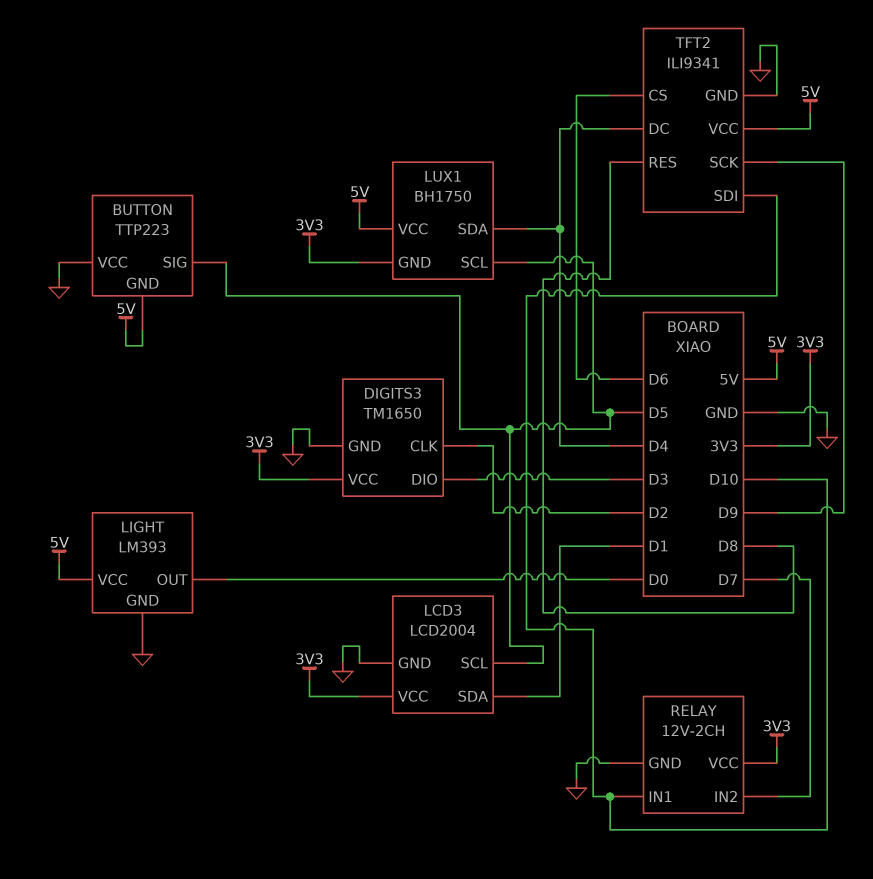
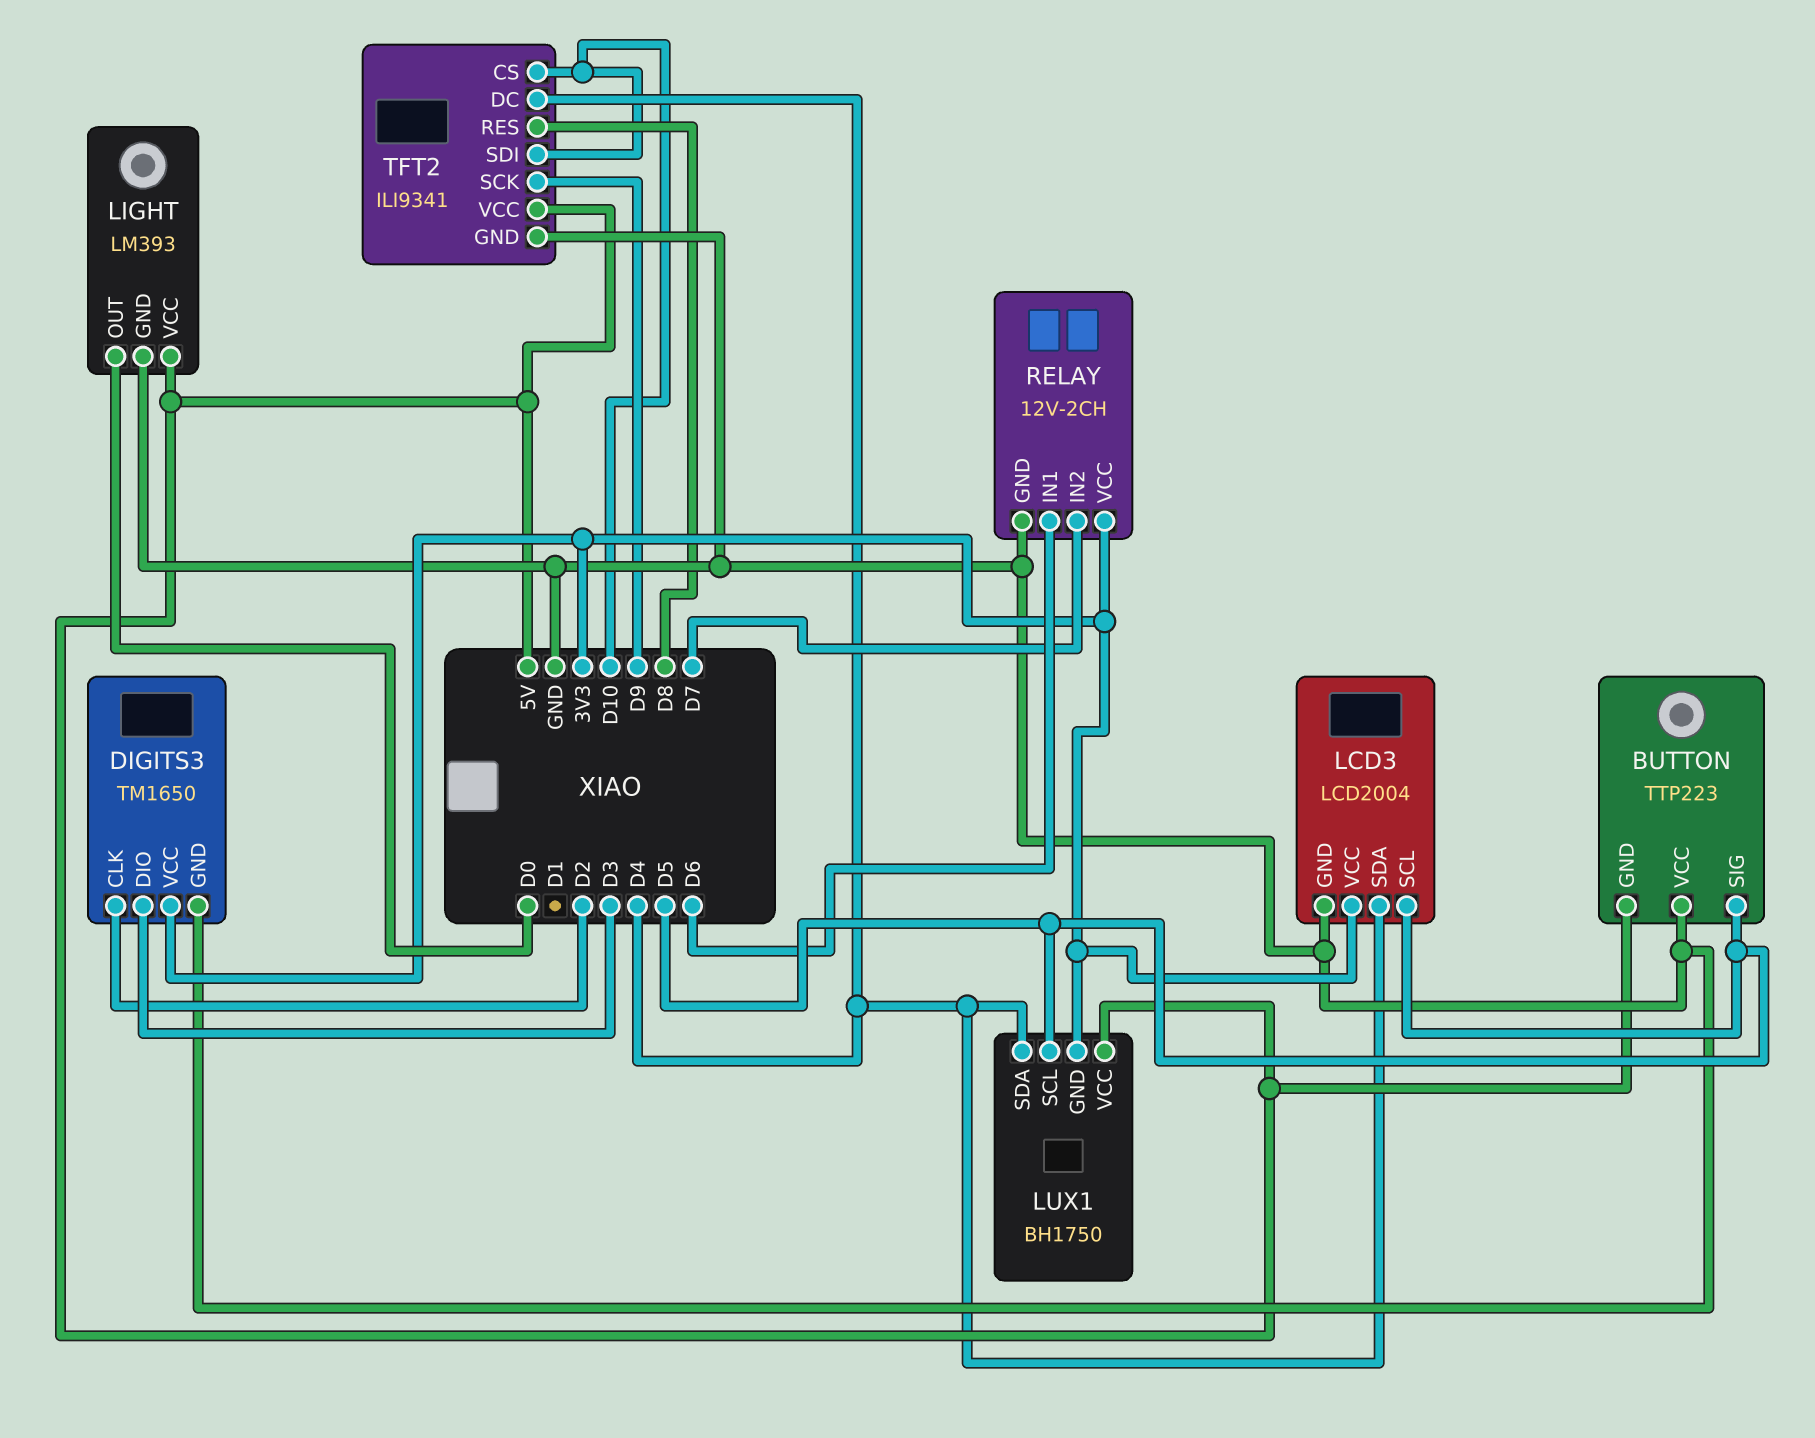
LCD3 pin SDA: D1 -> D4
RELAY pin IN1: D10 -> D6
TFT2 pin CS: D6 -> D10

